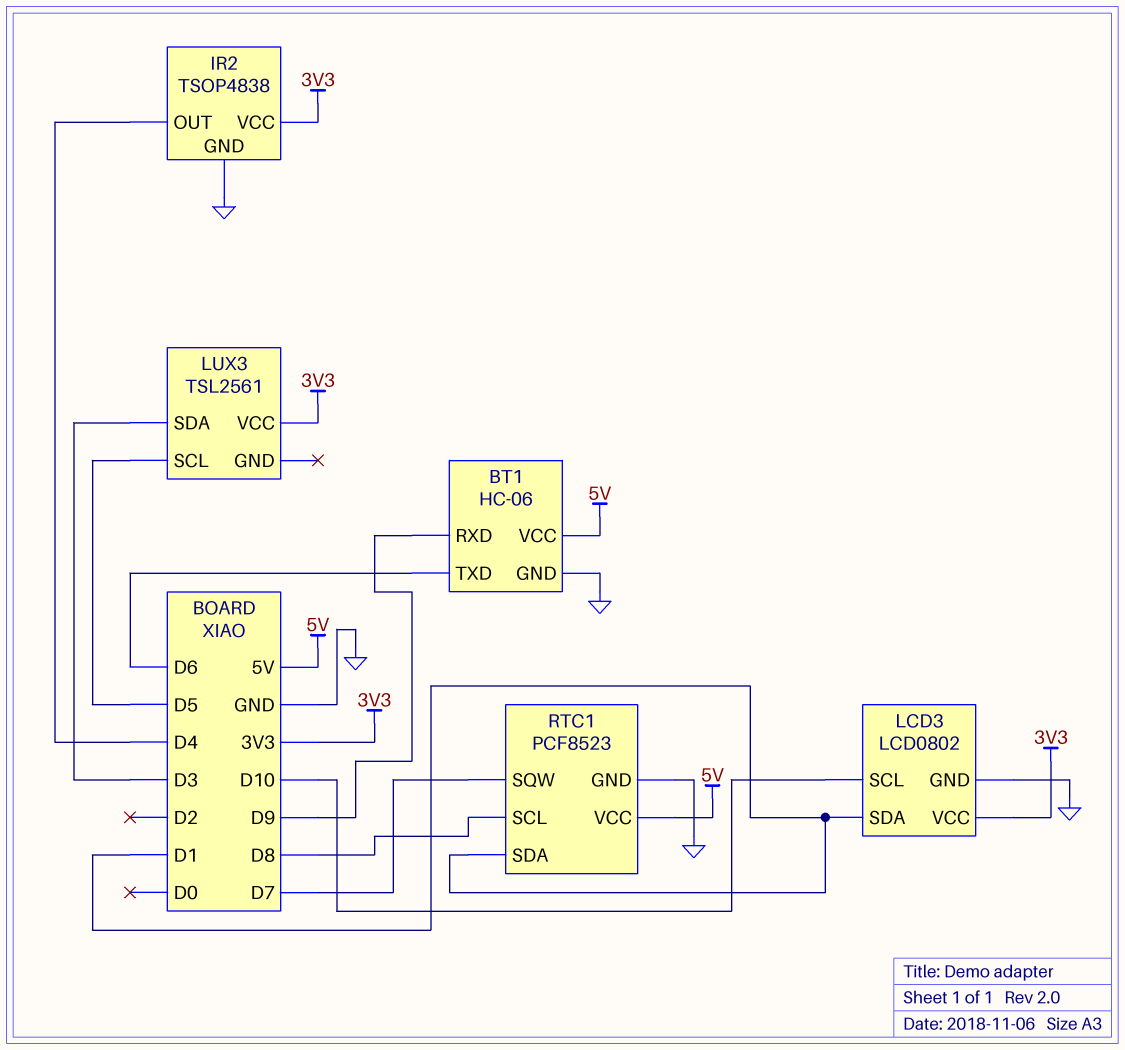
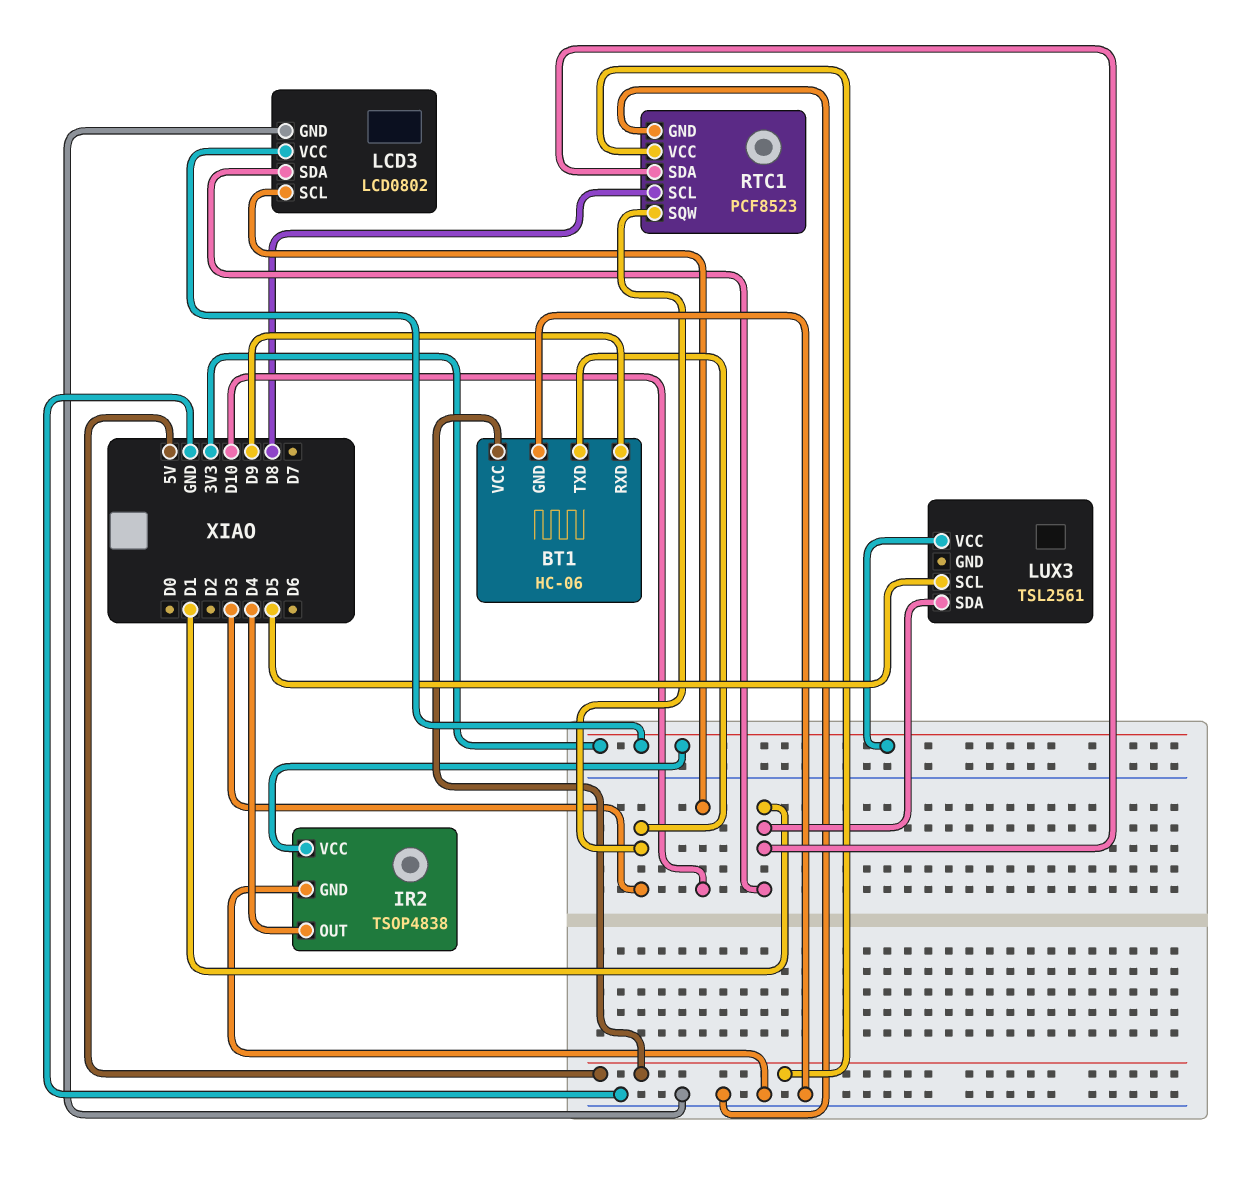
BT1 pin TXD: D6 -> D3
LUX3 pin SDA: D3 -> D1
RTC1 pin SQW: D7 -> D3

